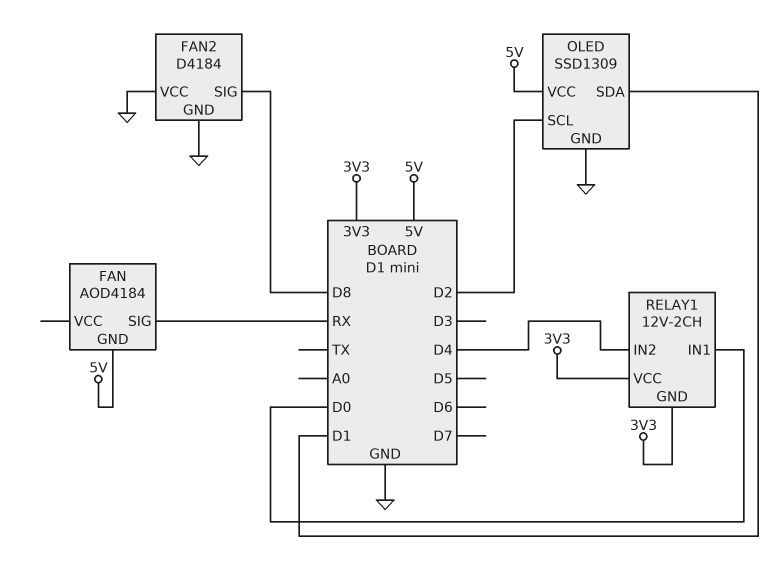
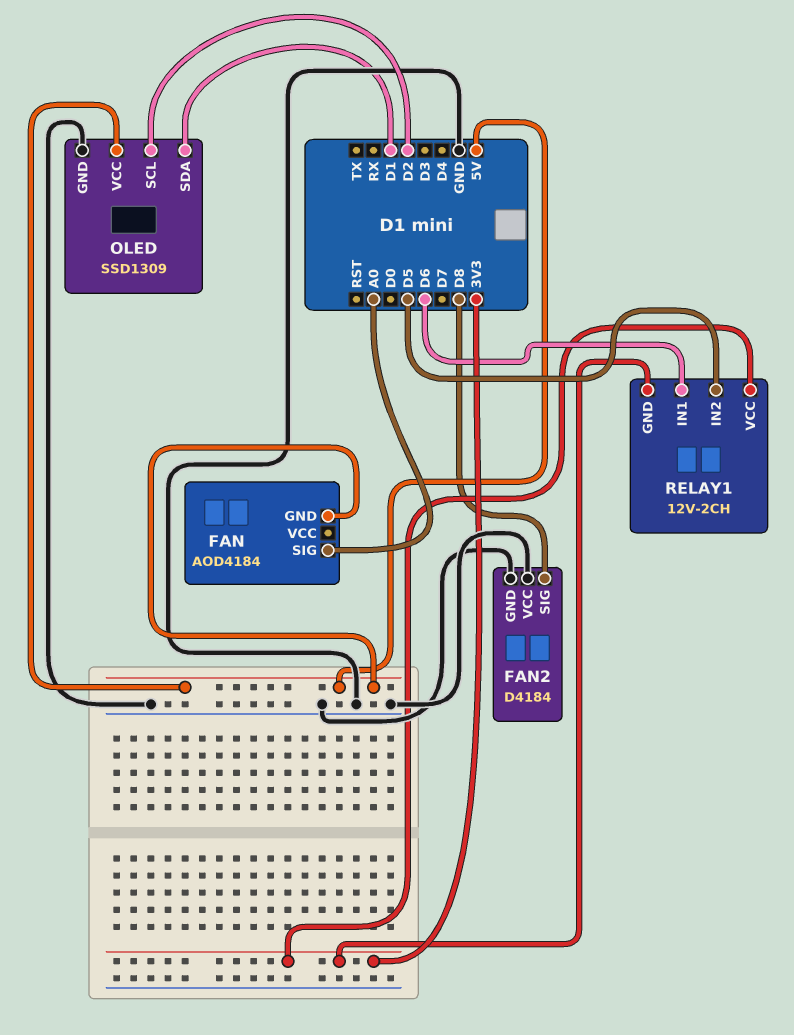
FAN pin SIG: RX -> A0
RELAY1 pin IN1: D0 -> D6
RELAY1 pin IN2: D4 -> D5

